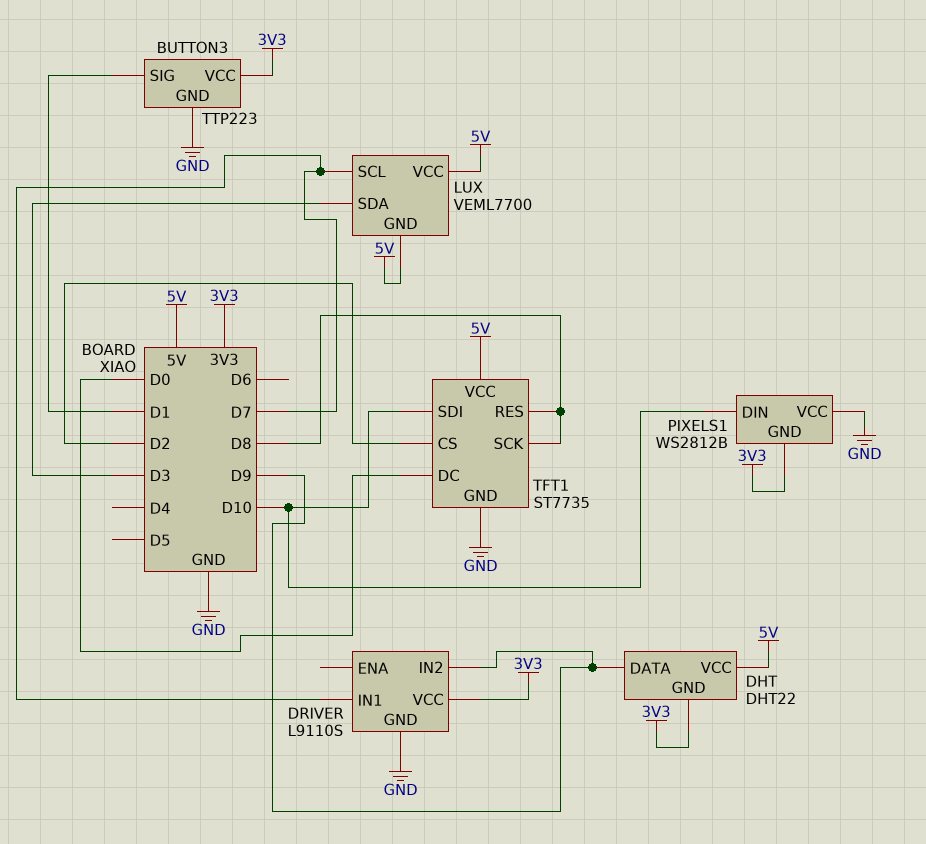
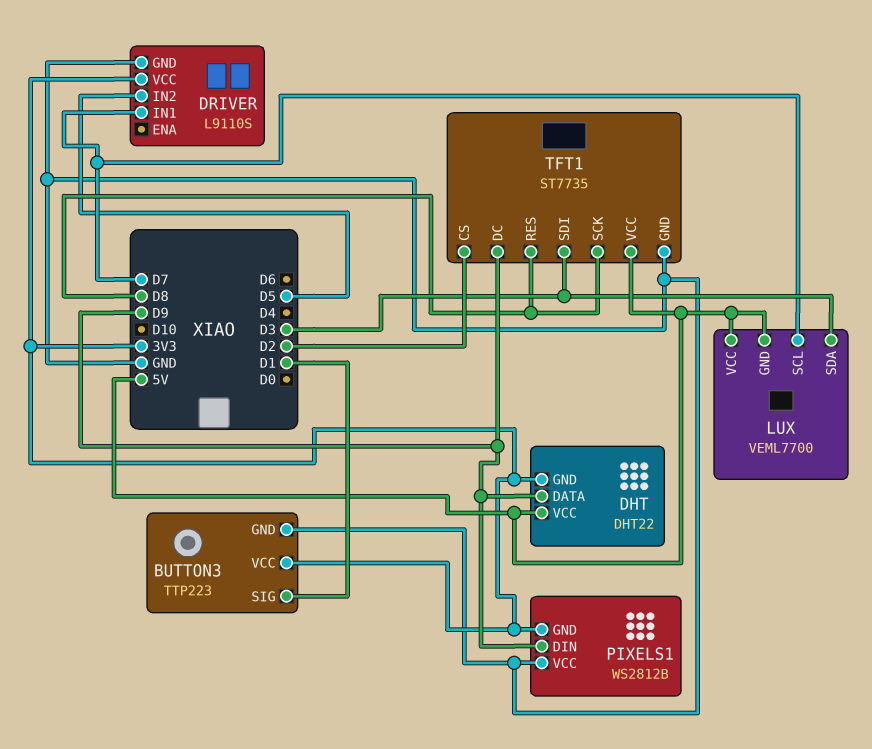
DRIVER pin IN2: D9 -> D5
PIXELS1 pin DIN: D10 -> D9
TFT1 pin DC: D0 -> D9
TFT1 pin SDI: D10 -> D3

